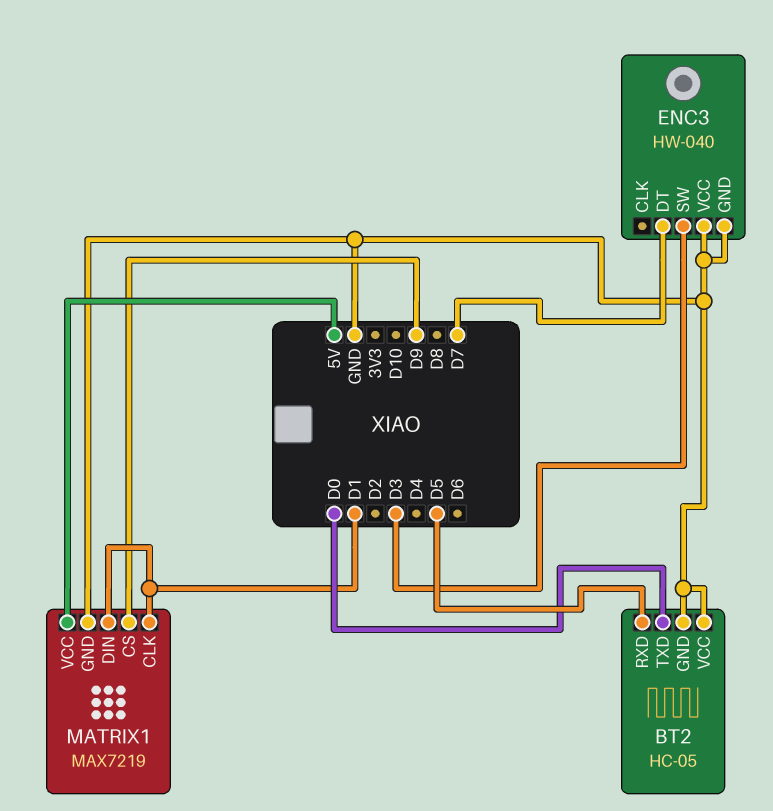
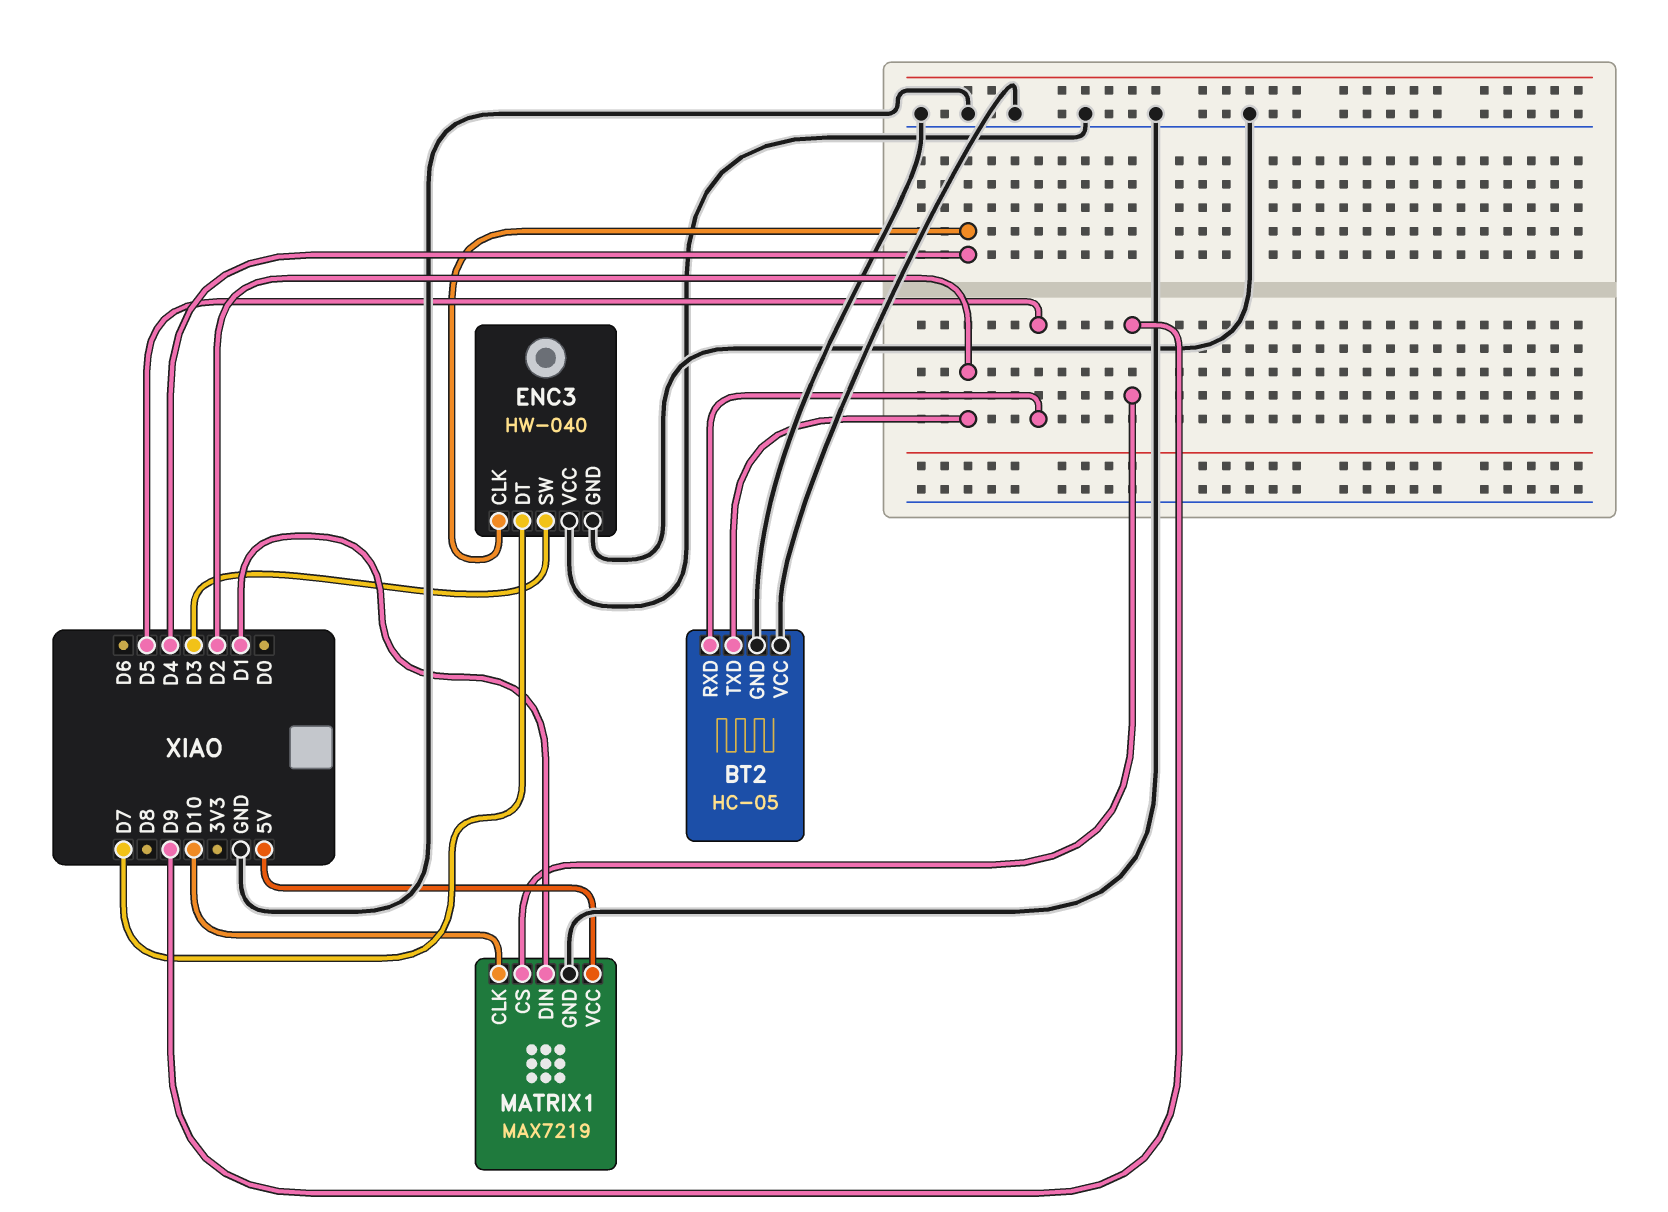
BT2 pin TXD: D0 -> D2
ENC3 pin CLK: none -> D4
MATRIX1 pin CLK: D1 -> D10

